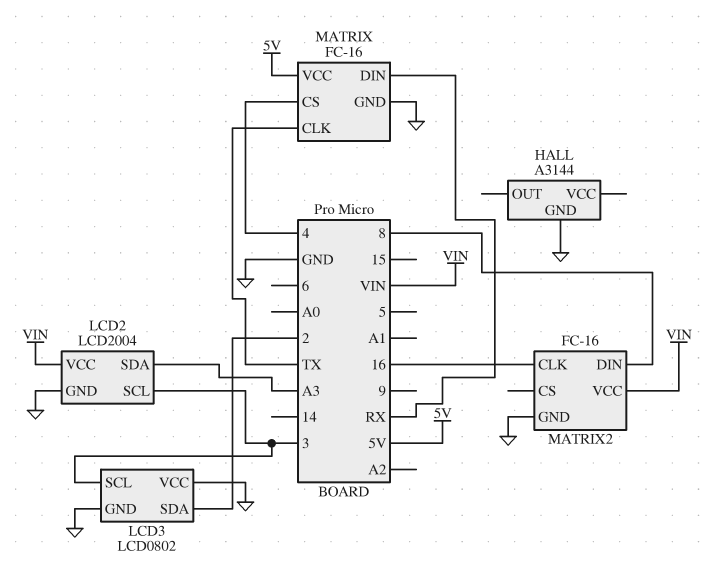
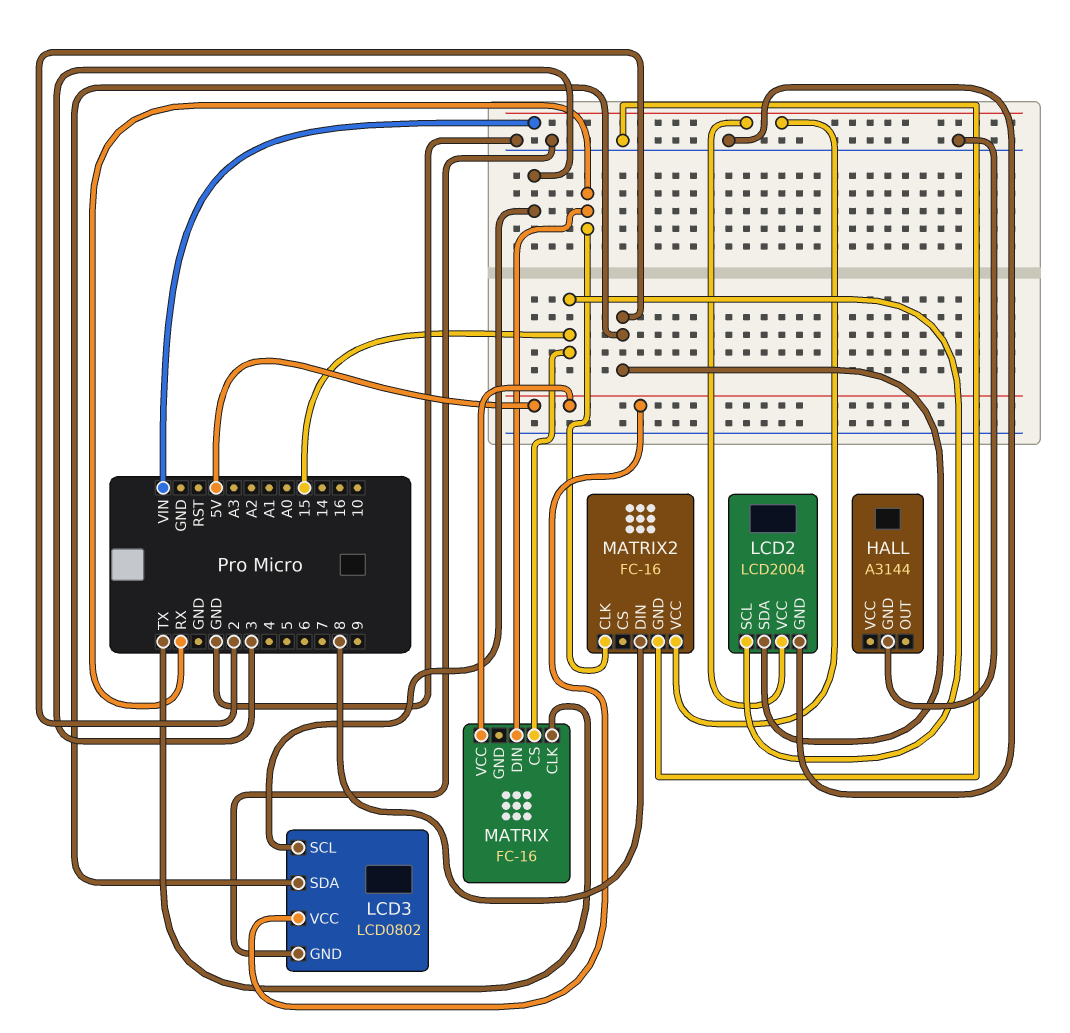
LCD2 pin SCL: 3 -> 15
LCD2 pin SDA: A3 -> 2
LCD3 pin VCC: GND -> 5V
MATRIX pin CS: 4 -> 15
MATRIX pin GND: GND -> none
MATRIX2 pin CLK: 16 -> RX

